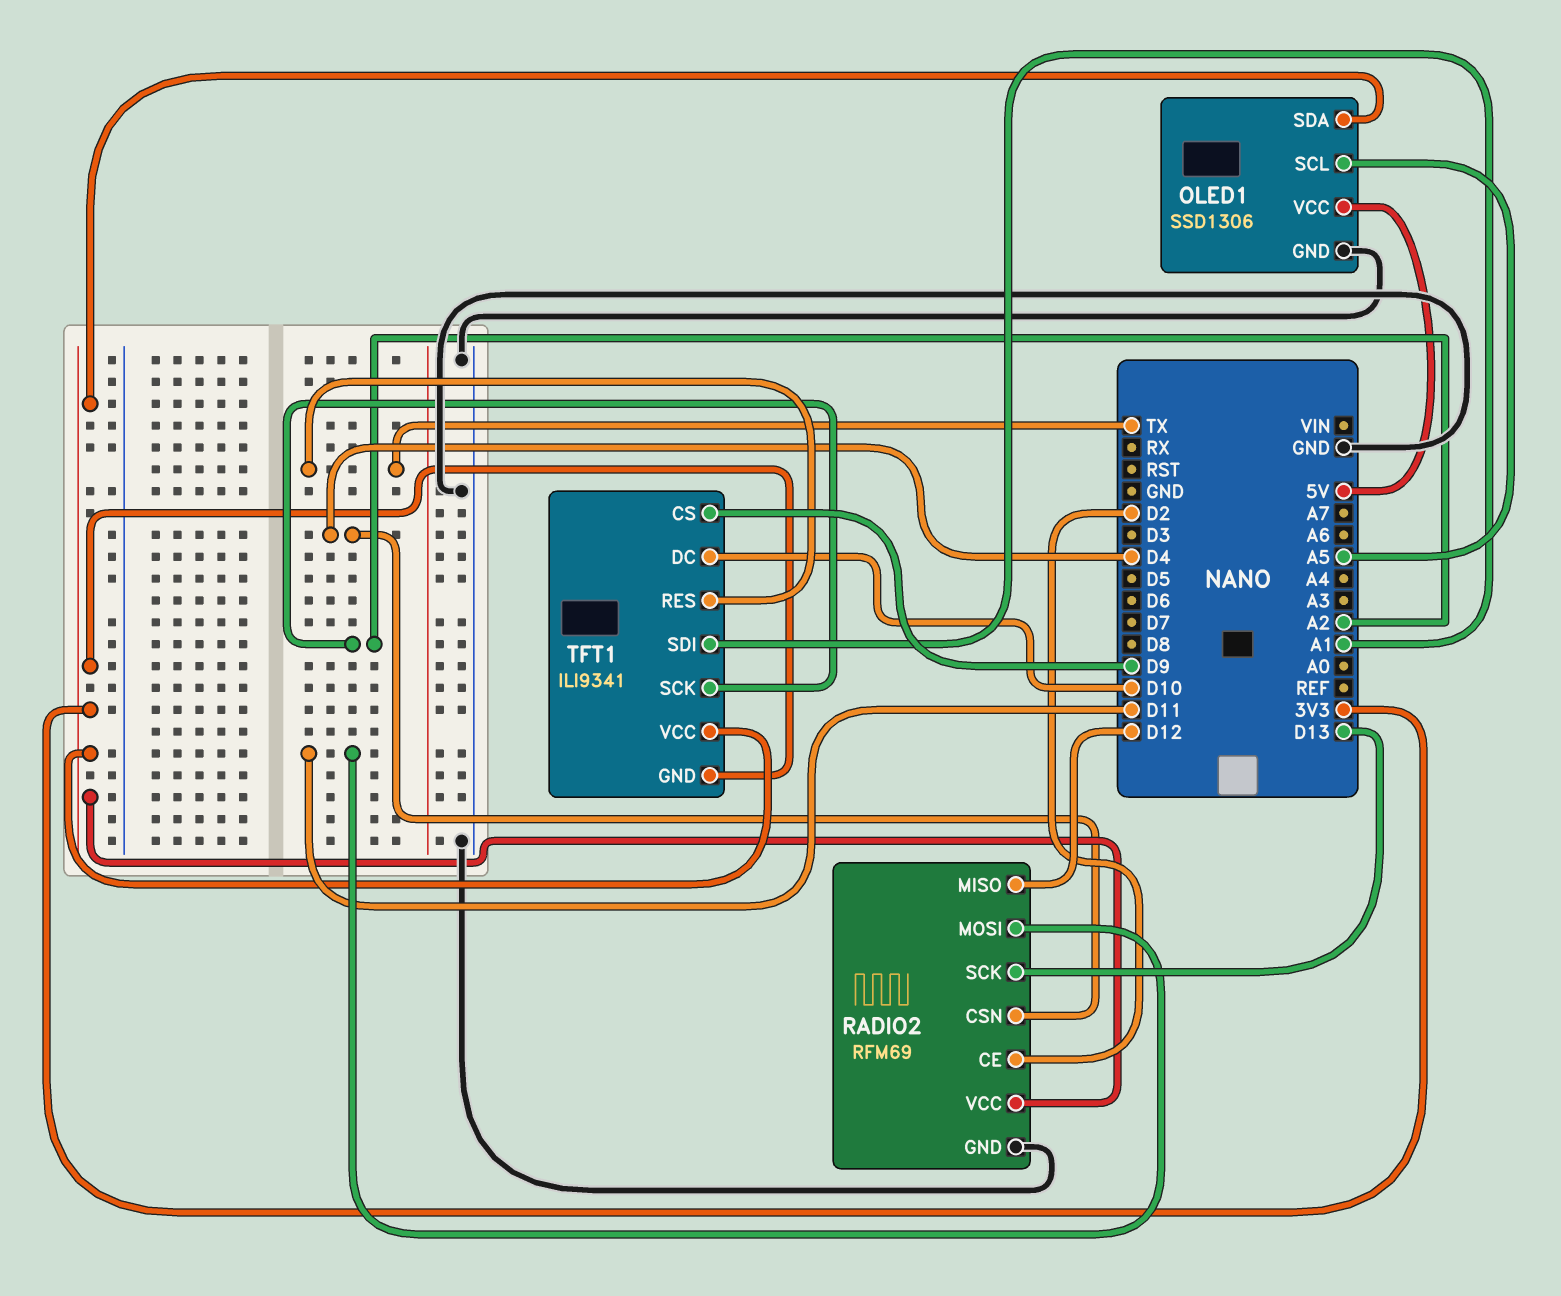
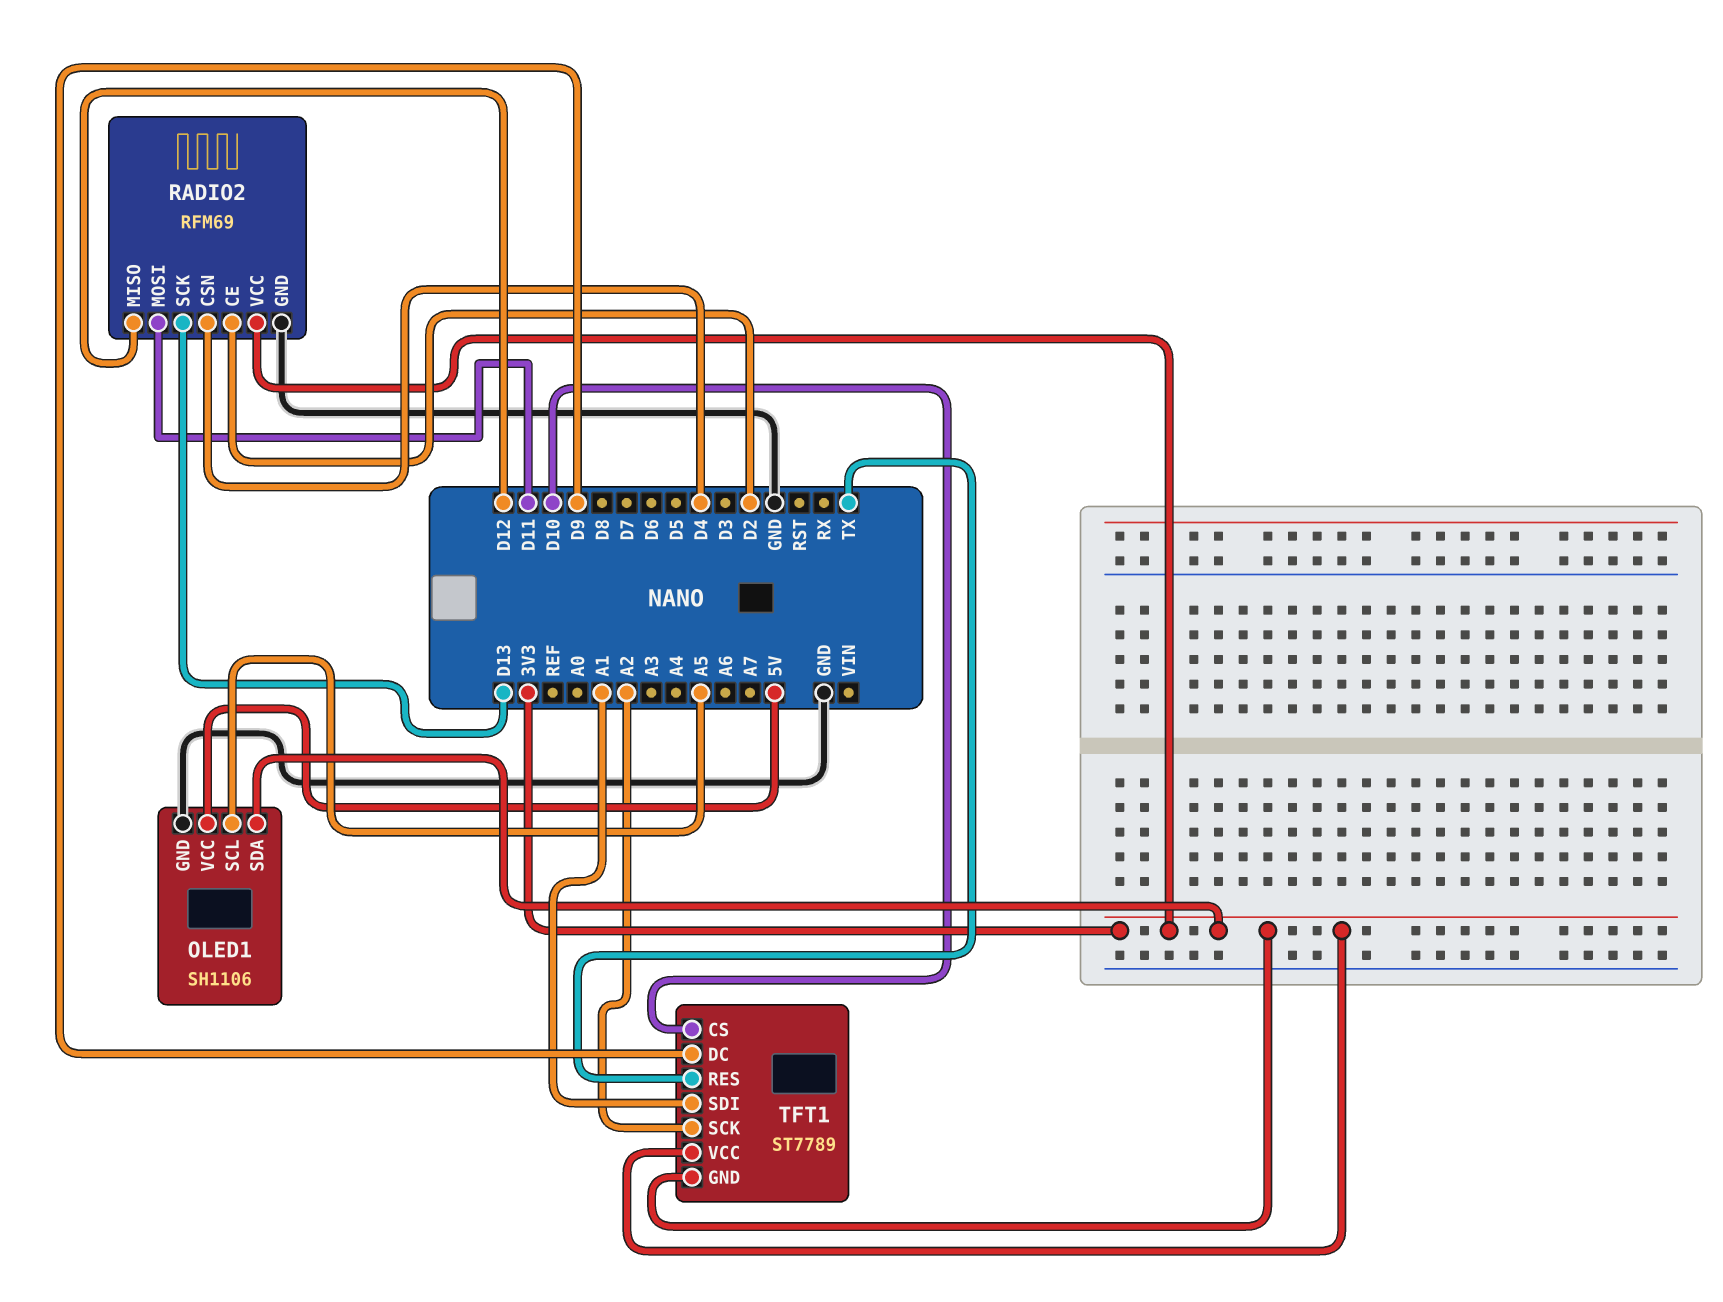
OLED1: SSD1306 -> SH1106
TFT1: ILI9341 -> ST7789
TFT1 pin CS: D9 -> D10
TFT1 pin DC: D10 -> D9

